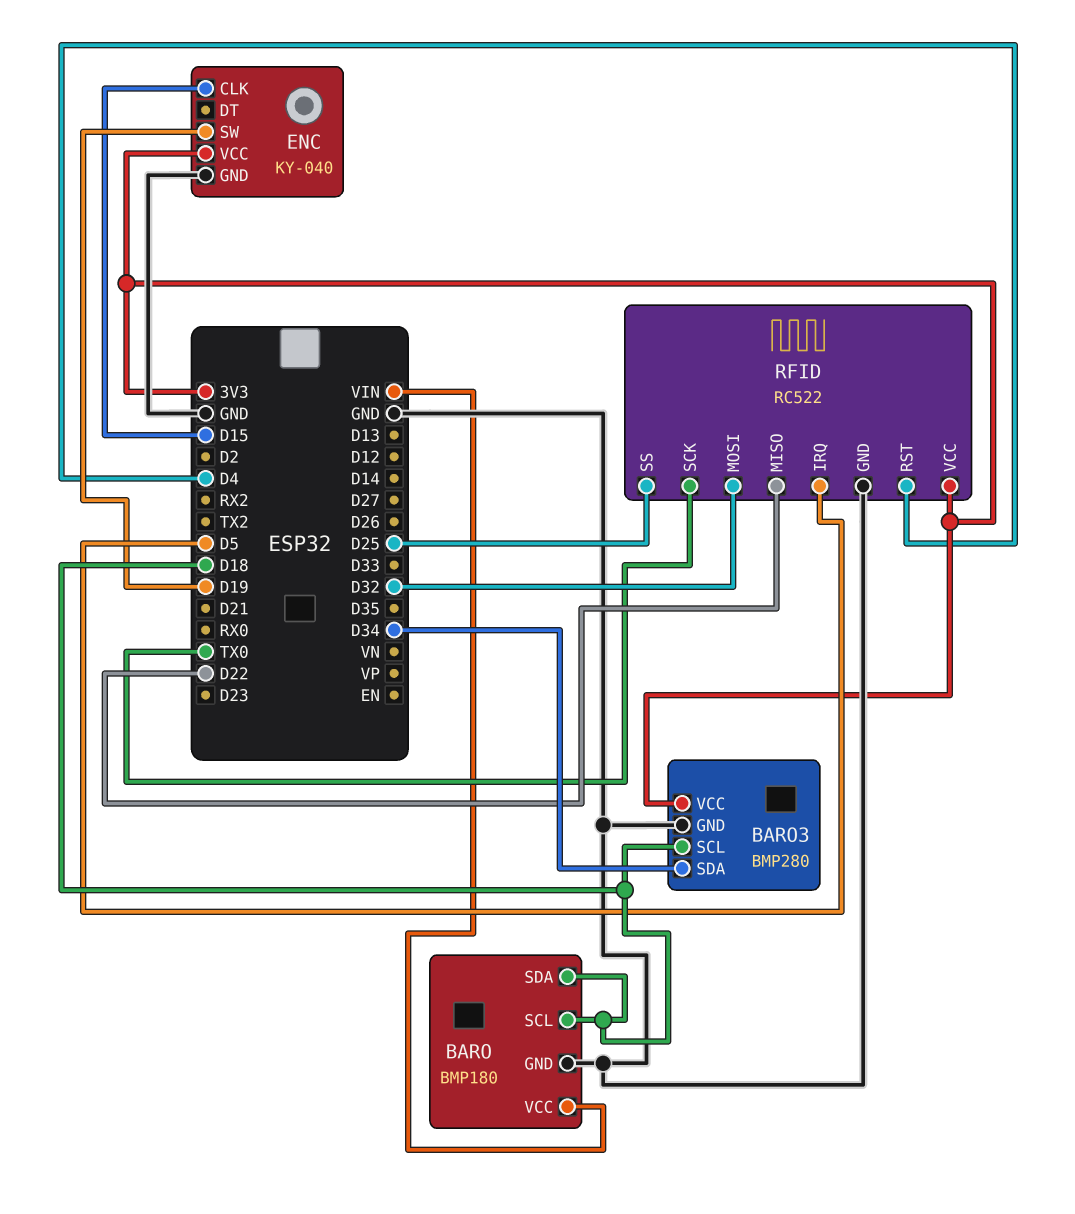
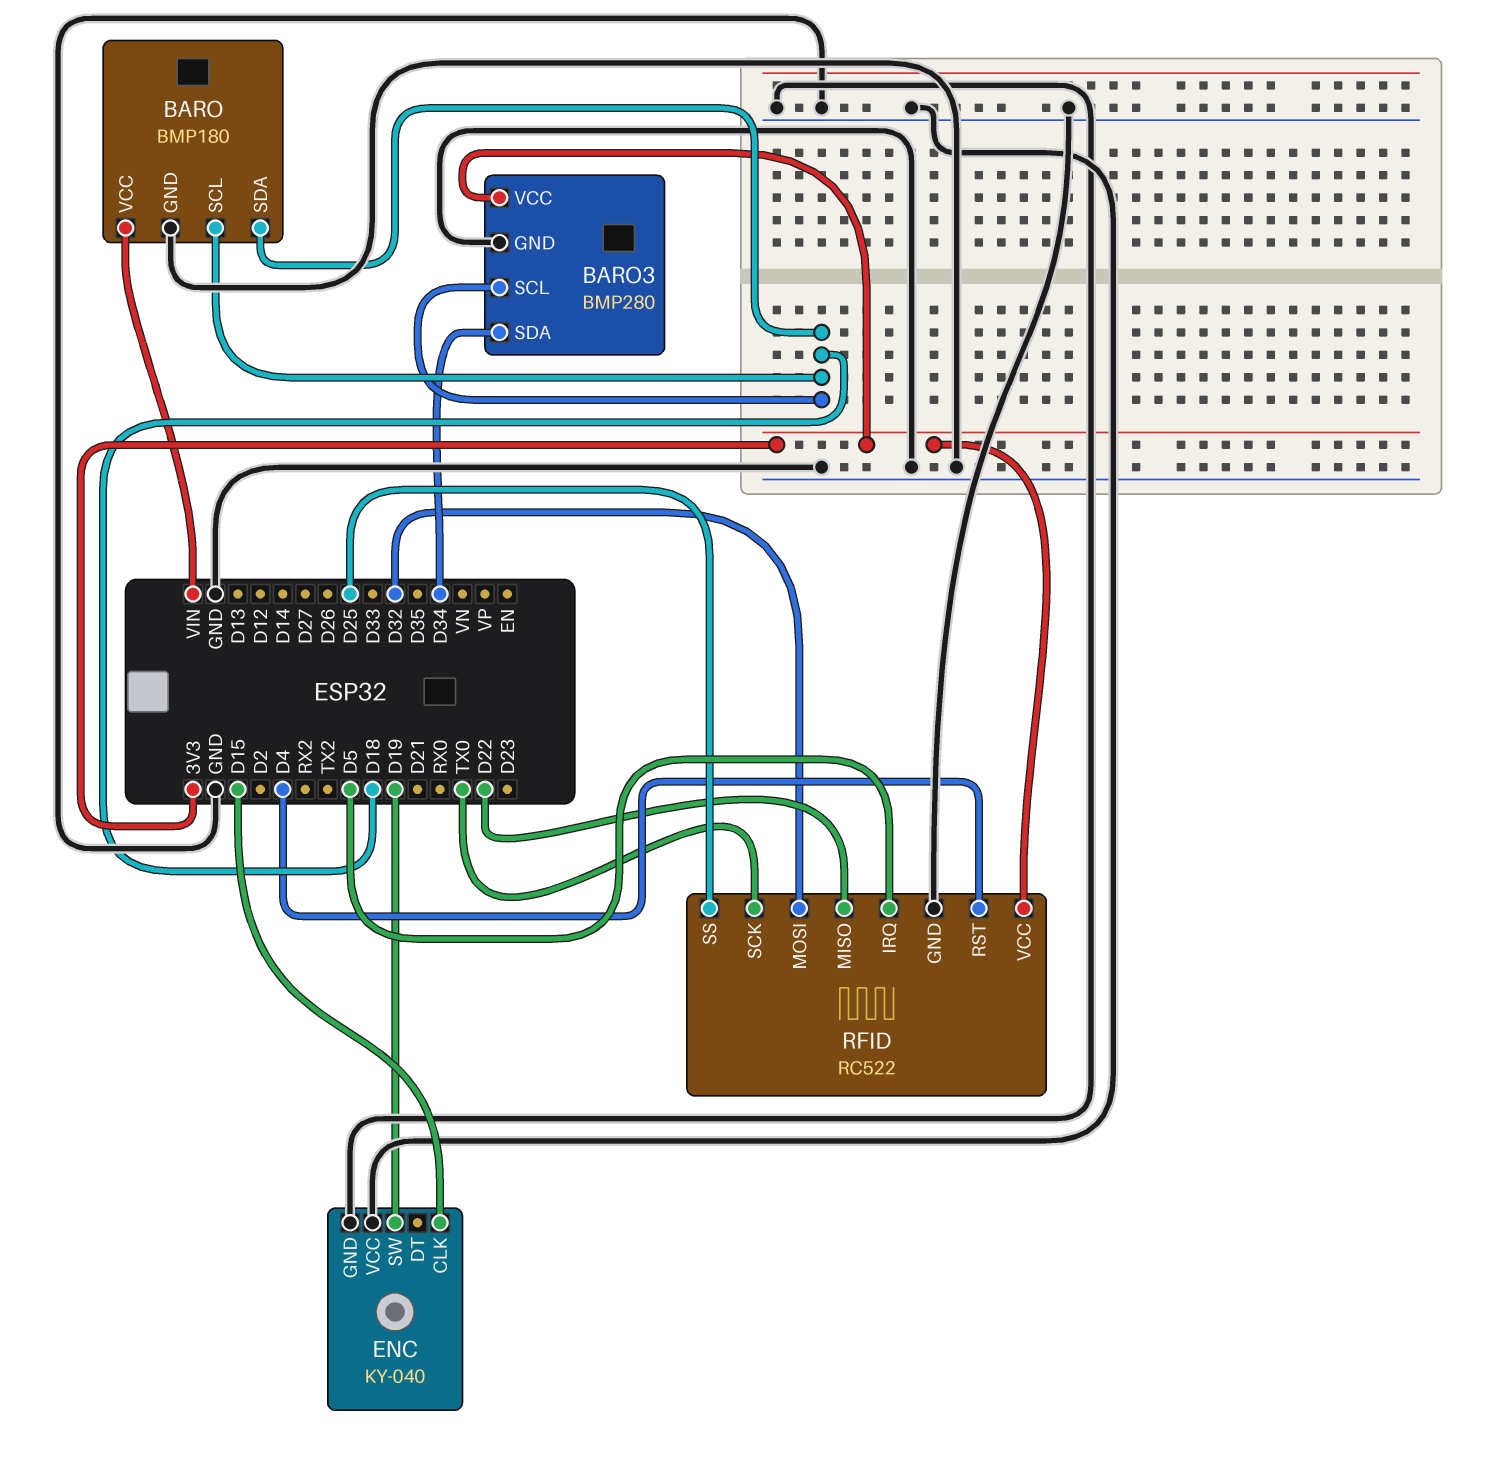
ENC pin VCC: 3V3 -> GND

